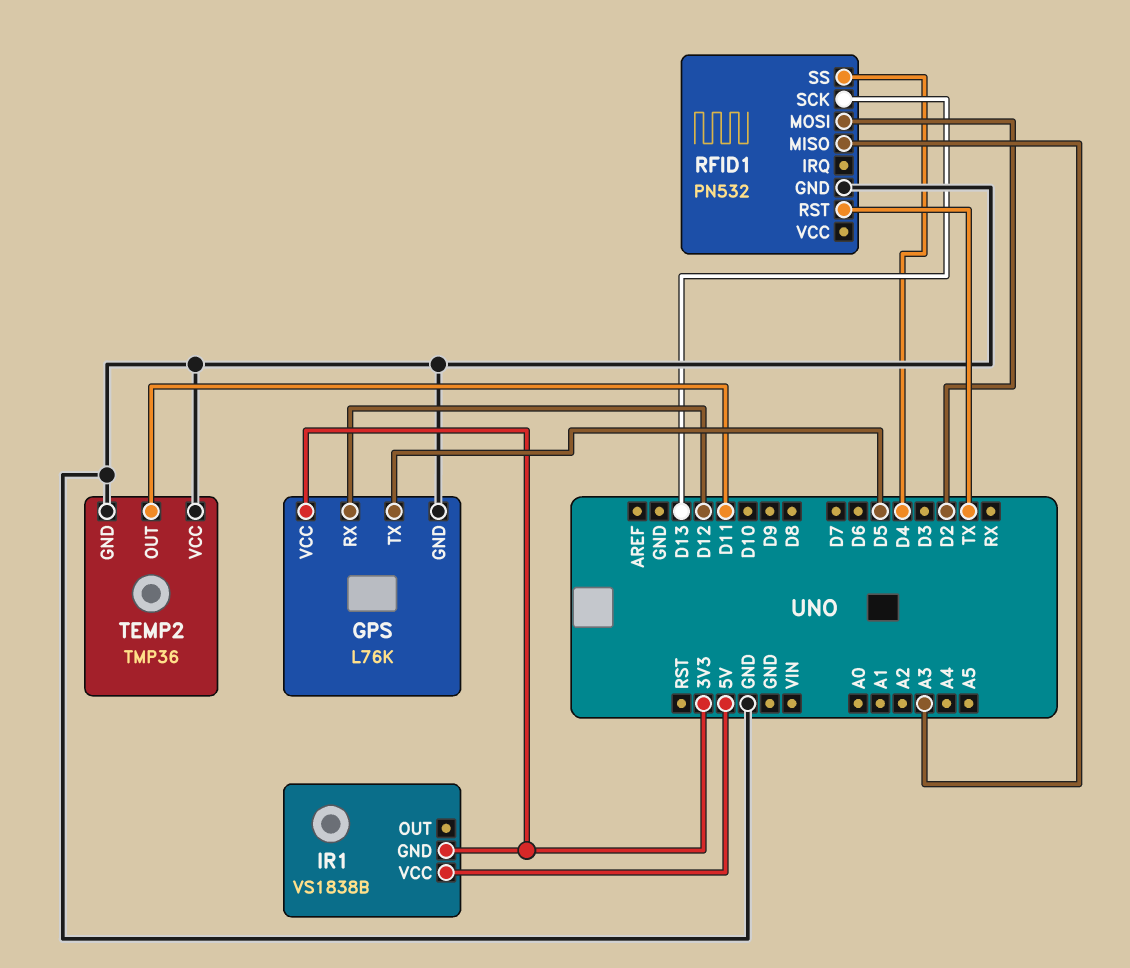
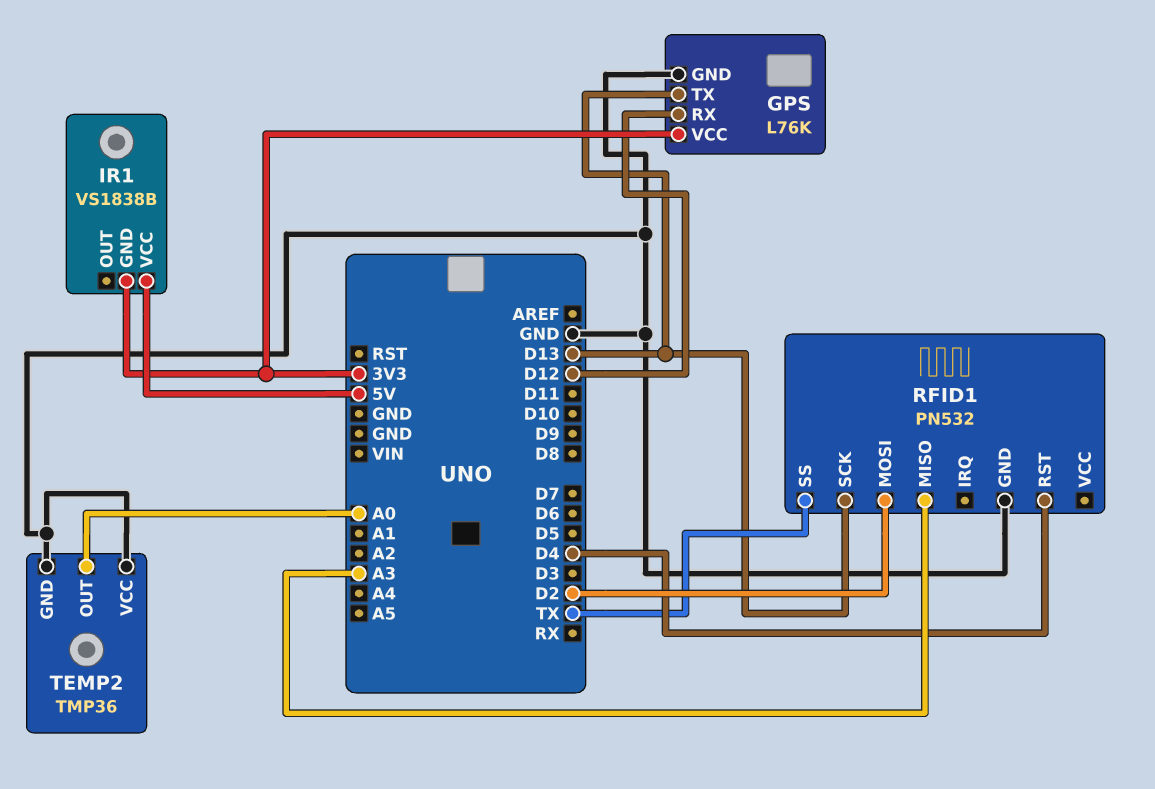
GPS pin TX: D5 -> D13
RFID1 pin RST: TX -> D4
RFID1 pin SS: D4 -> TX
TEMP2 pin OUT: D11 -> A0

